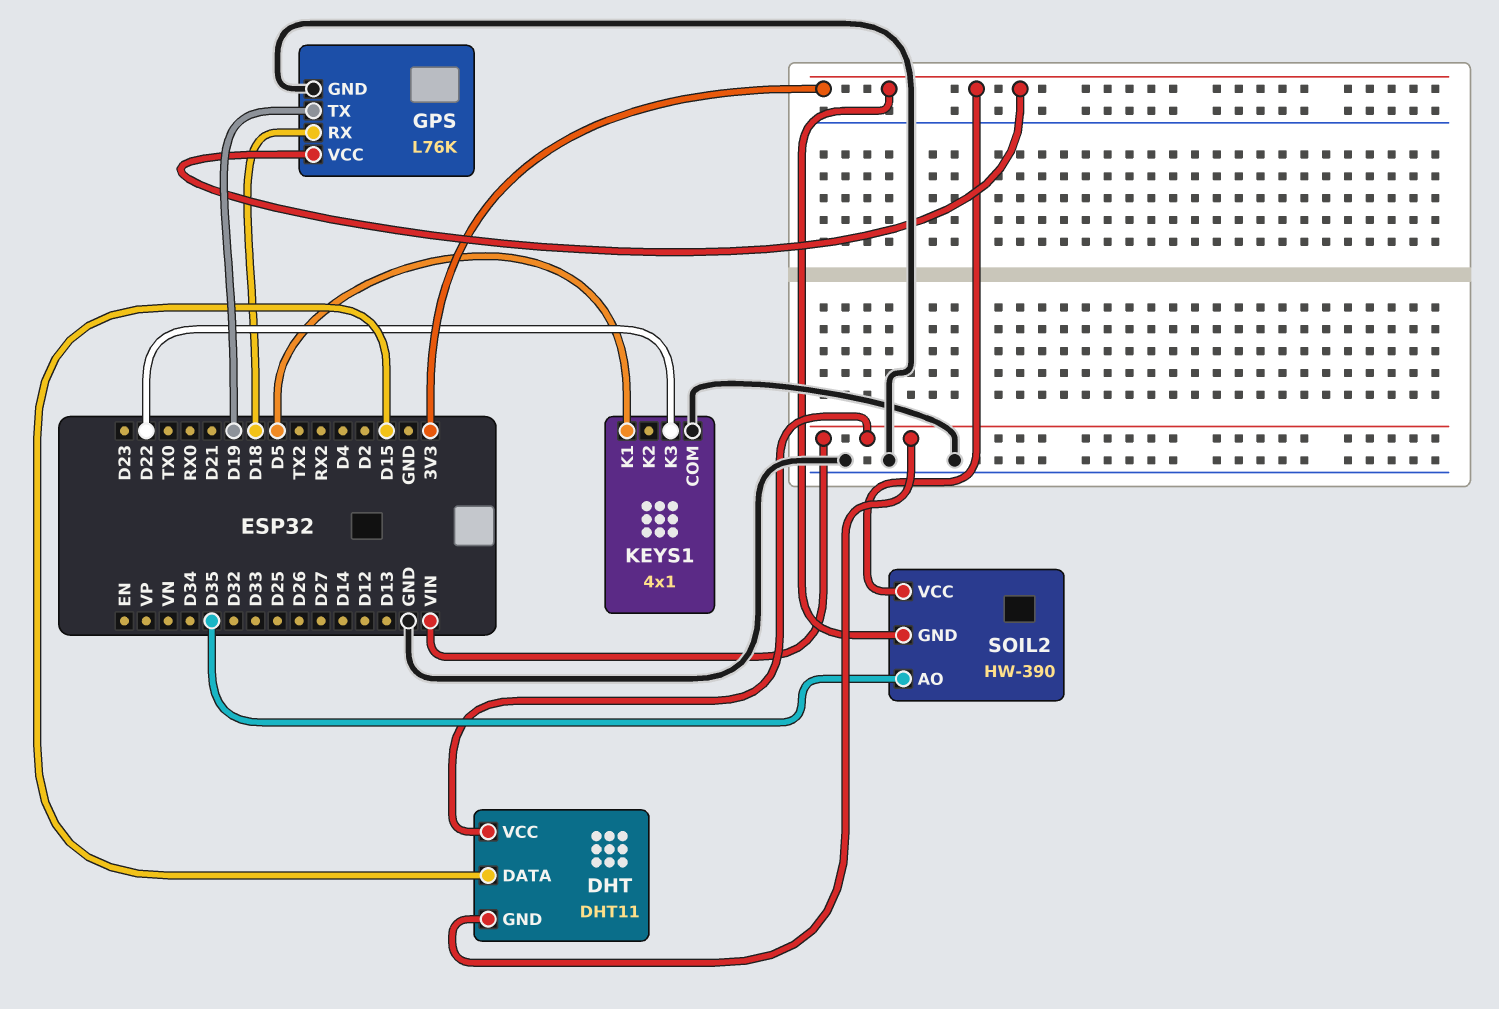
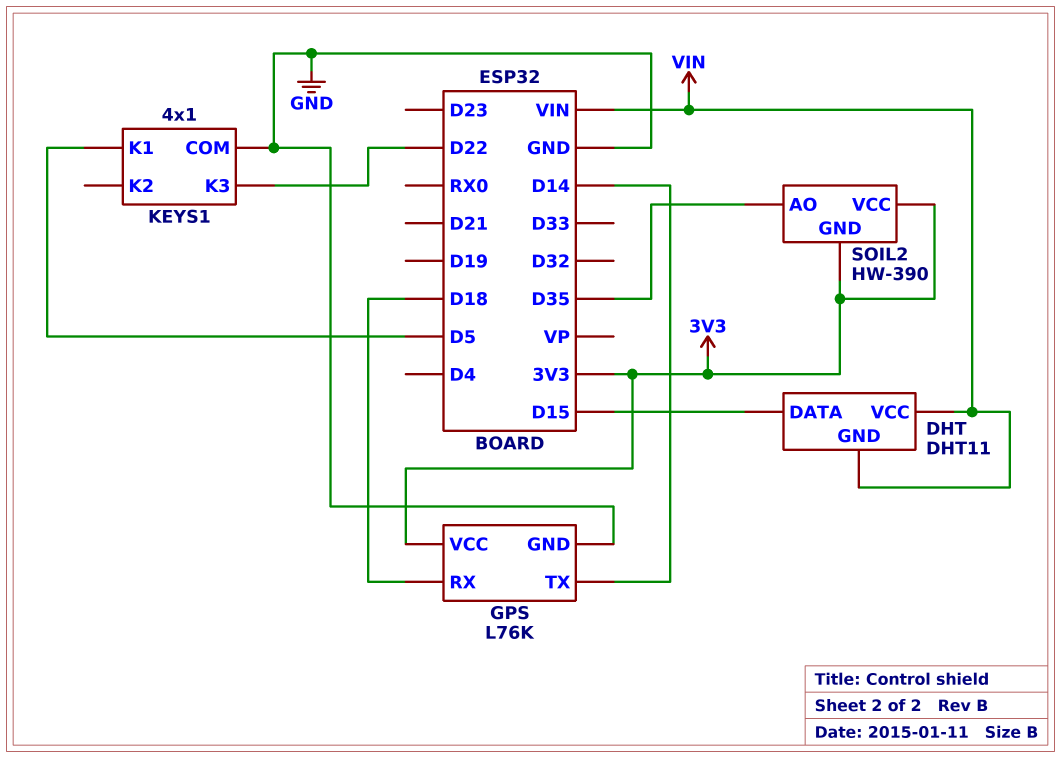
GPS pin TX: D19 -> D14

